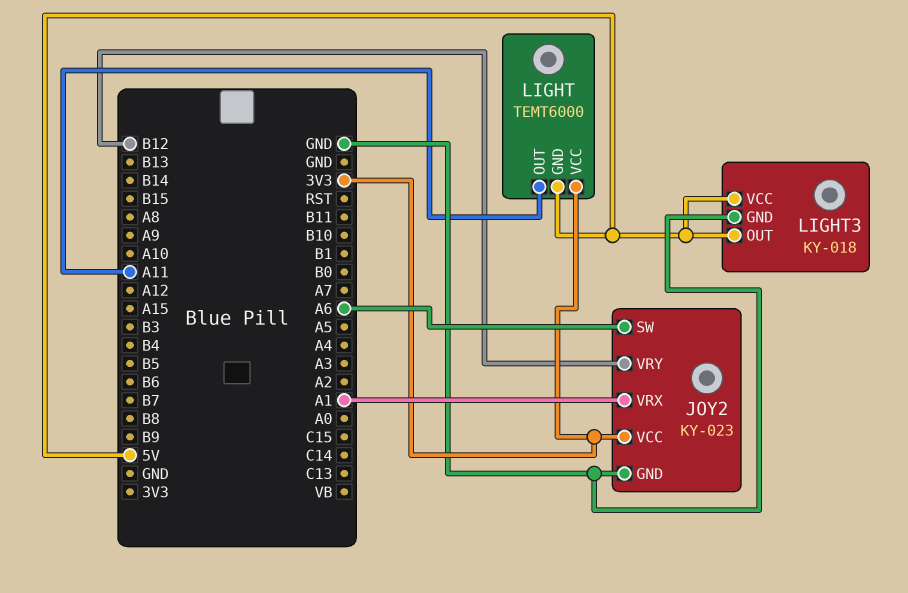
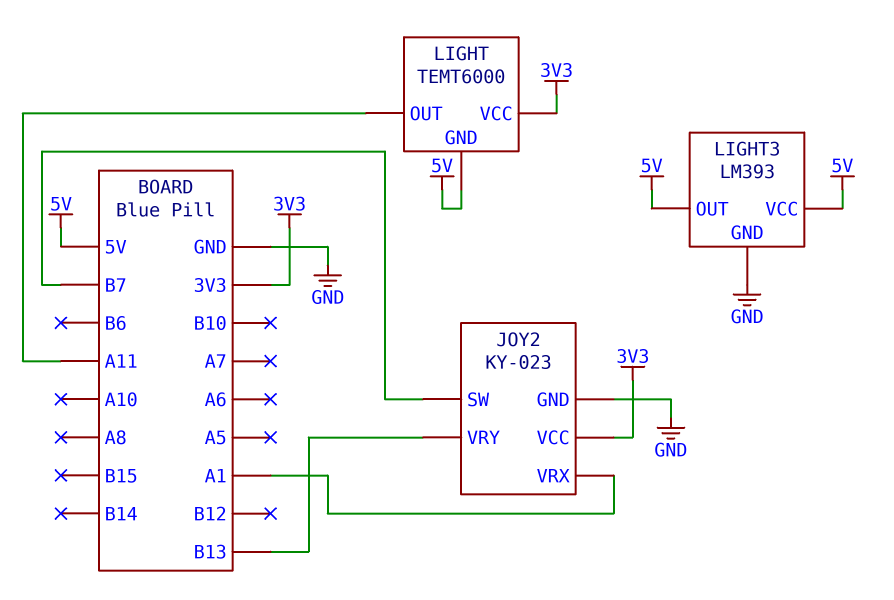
JOY2 pin SW: A6 -> B7
JOY2 pin VRY: B12 -> B13
LIGHT3: KY-018 -> LM393

